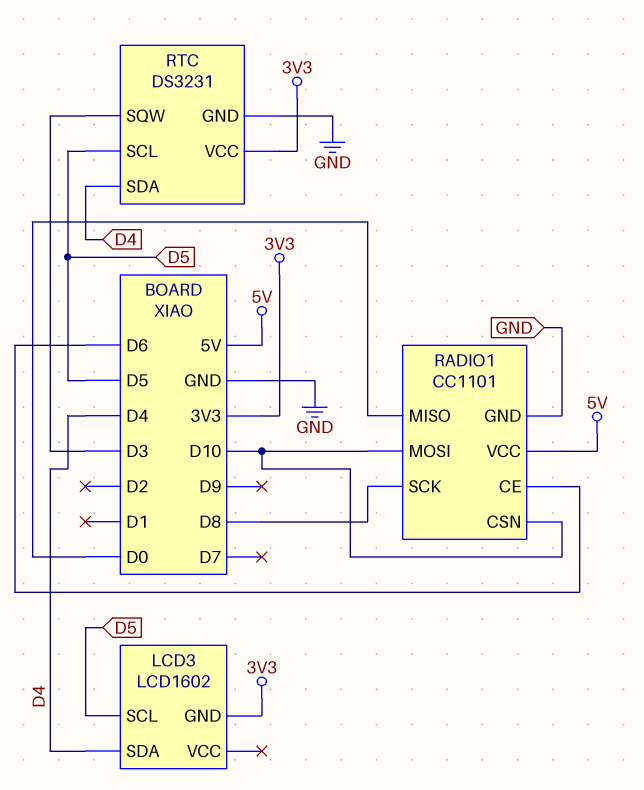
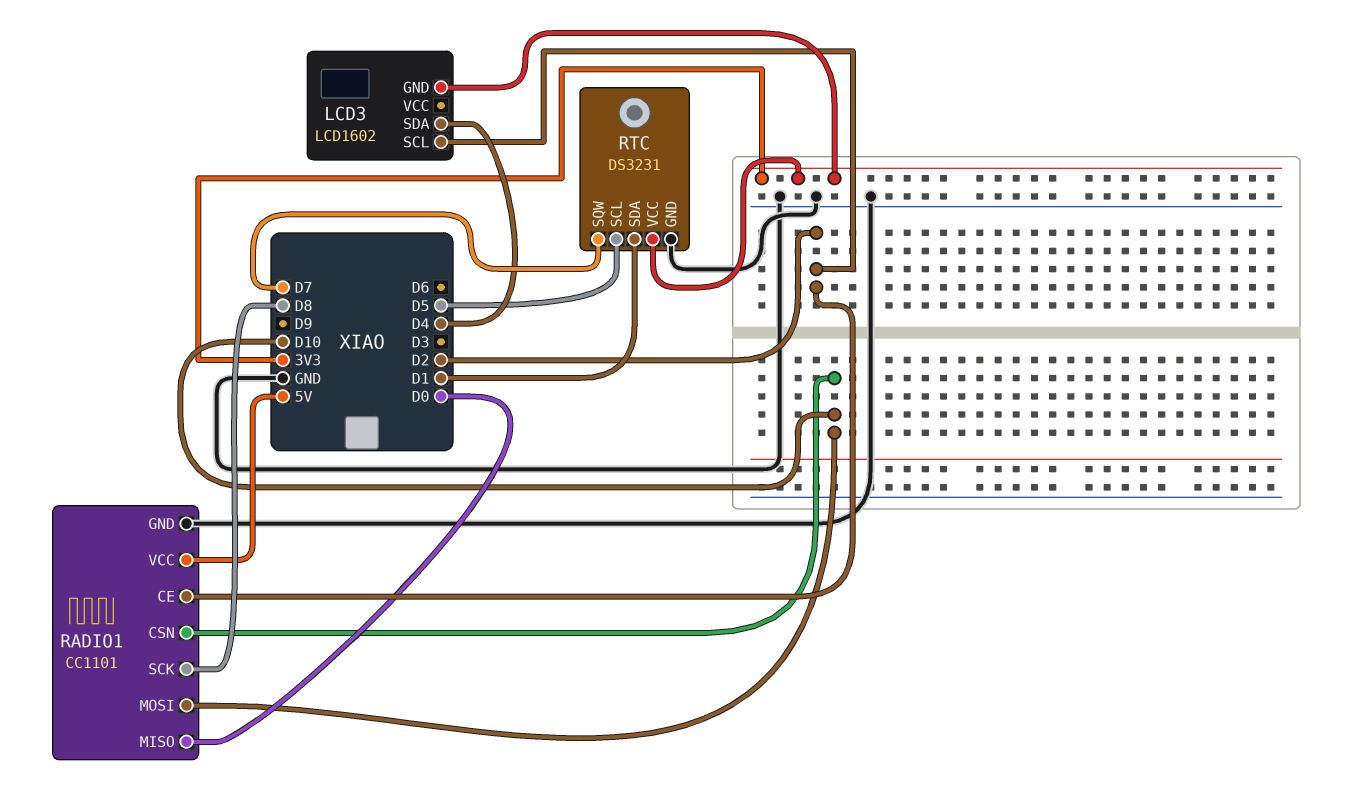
LCD3 pin SCL: D5 -> D2
RADIO1 pin CE: D6 -> D2
RTC pin SDA: D4 -> D1
RTC pin SQW: D3 -> D7

